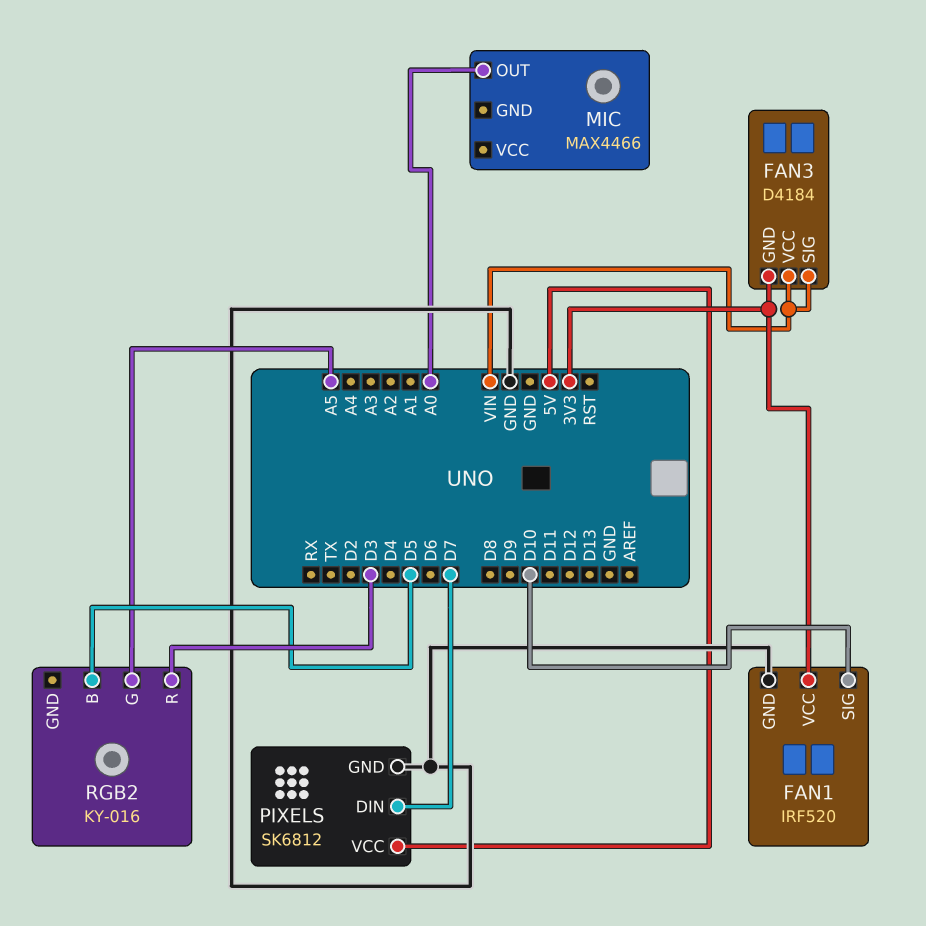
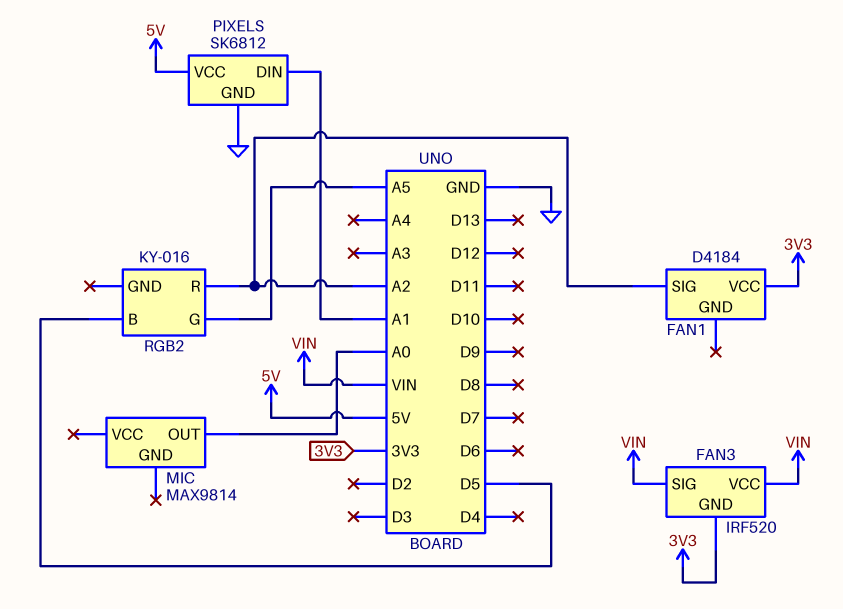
FAN1: IRF520 -> D4184
FAN1 pin GND: GND -> none
FAN1 pin SIG: D10 -> A2
FAN3: D4184 -> IRF520
MIC: MAX4466 -> MAX9814
PIXELS pin DIN: D7 -> A1
RGB2 pin R: D3 -> A2

